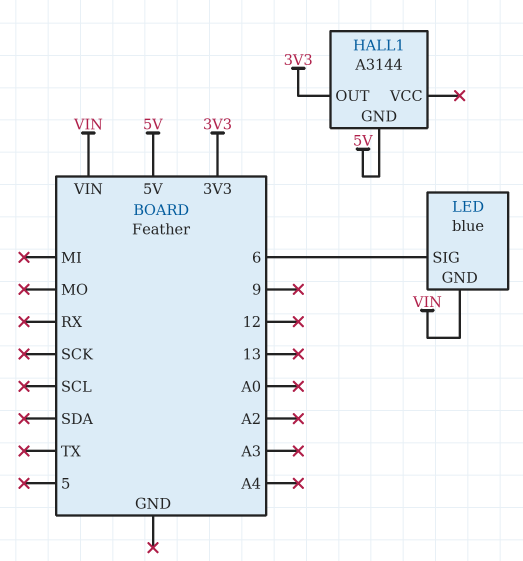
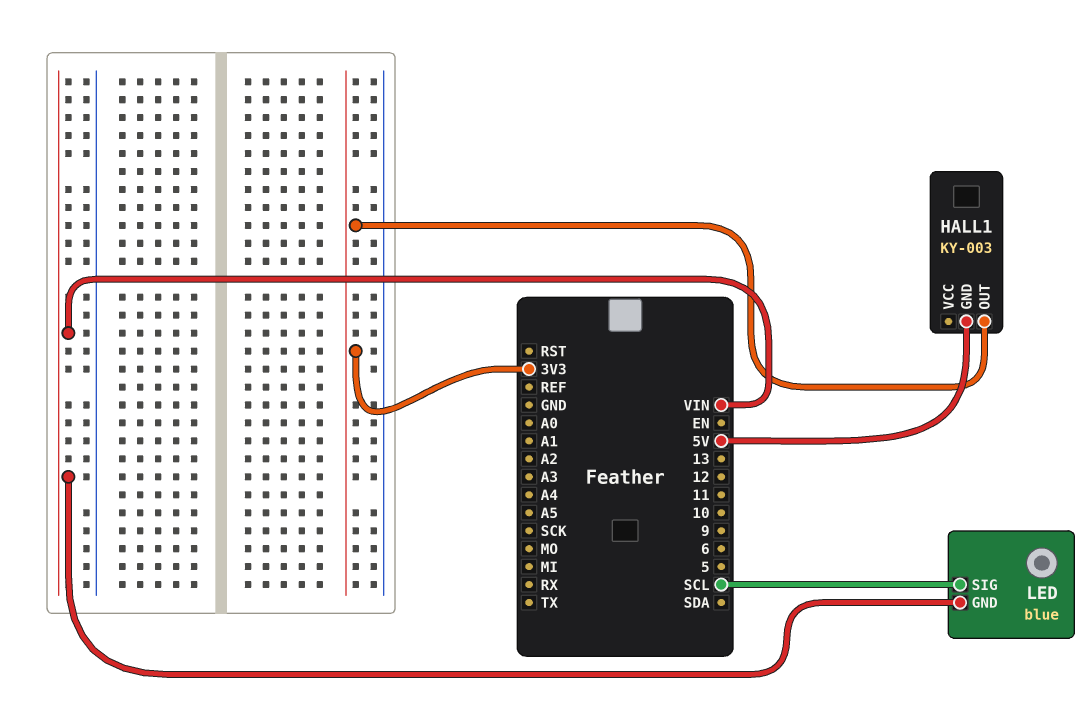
HALL1: A3144 -> KY-003
LED pin SIG: 6 -> SCL

